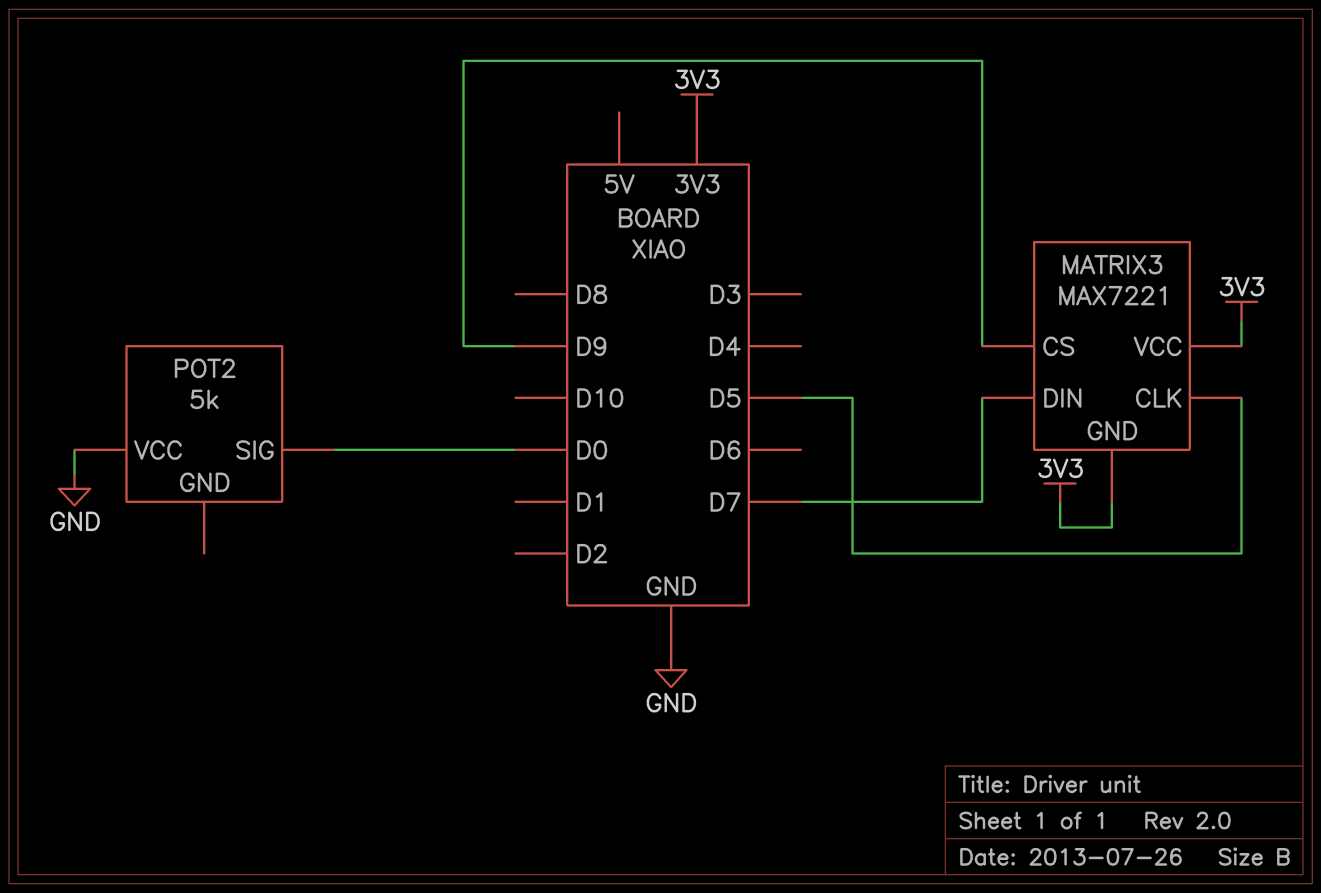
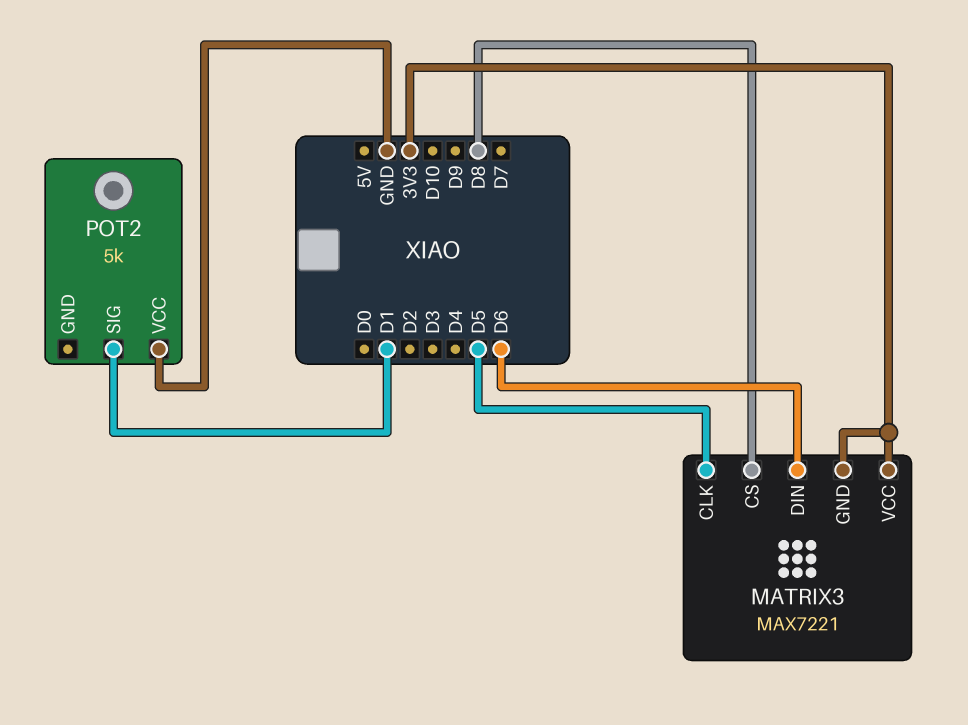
MATRIX3 pin CS: D9 -> D8
MATRIX3 pin DIN: D7 -> D6
POT2 pin SIG: D0 -> D1

